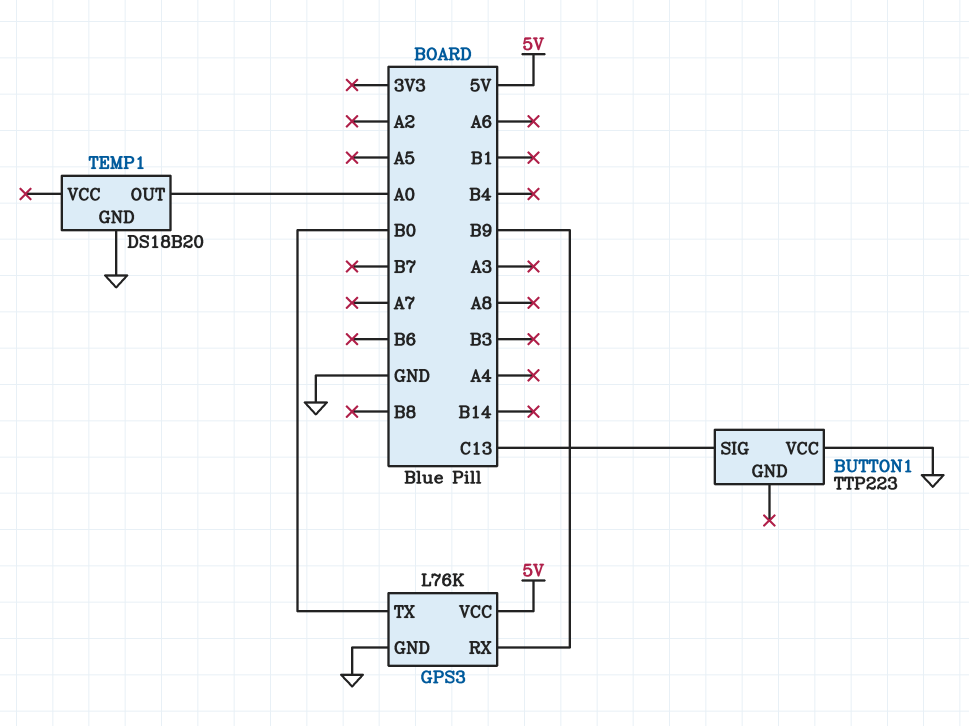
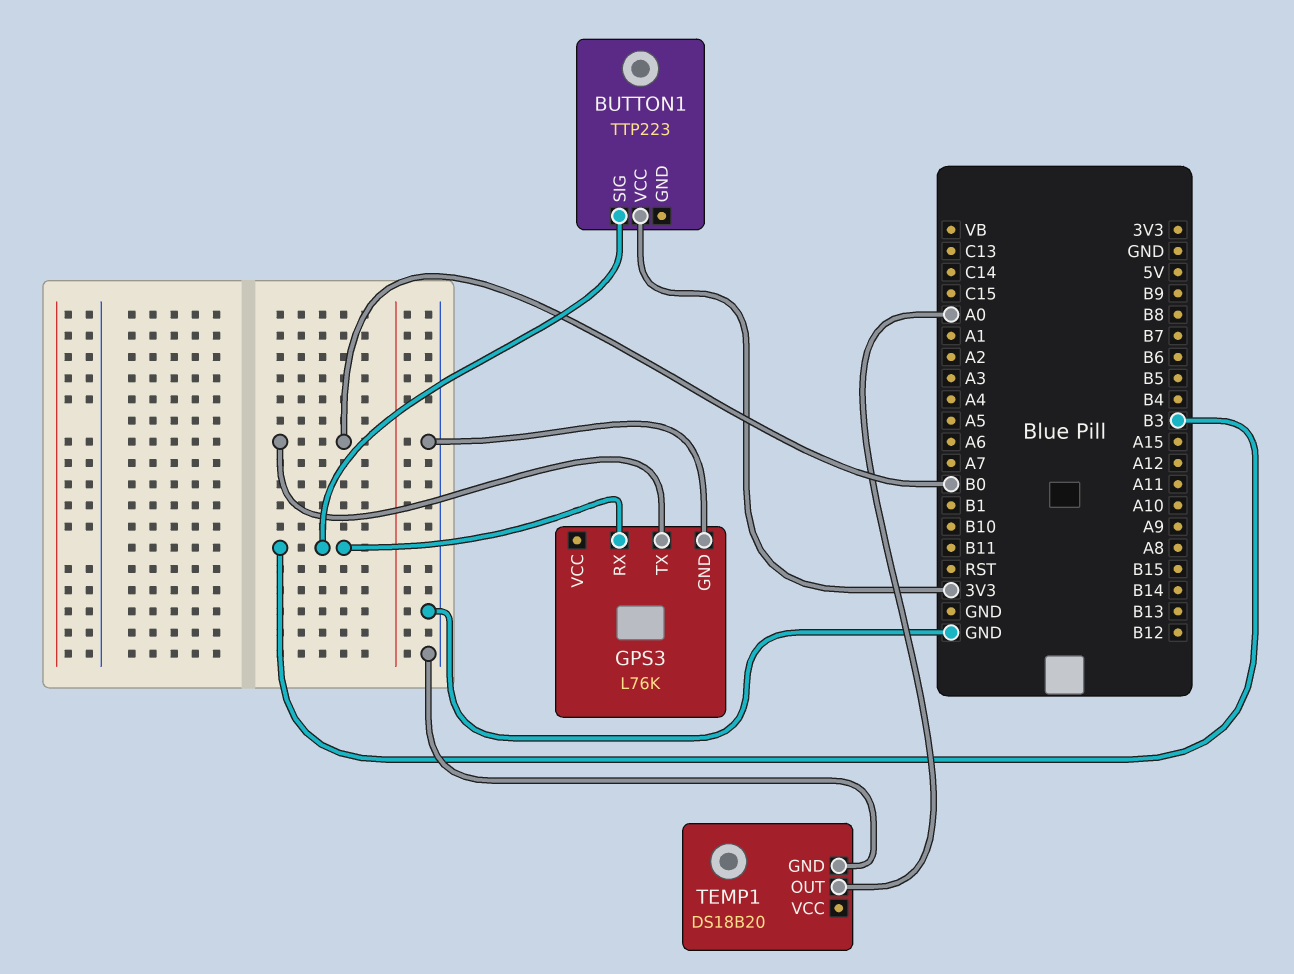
BUTTON1 pin SIG: C13 -> B3
BUTTON1 pin VCC: GND -> 3V3
GPS3 pin RX: B9 -> B3
GPS3 pin VCC: 5V -> none

